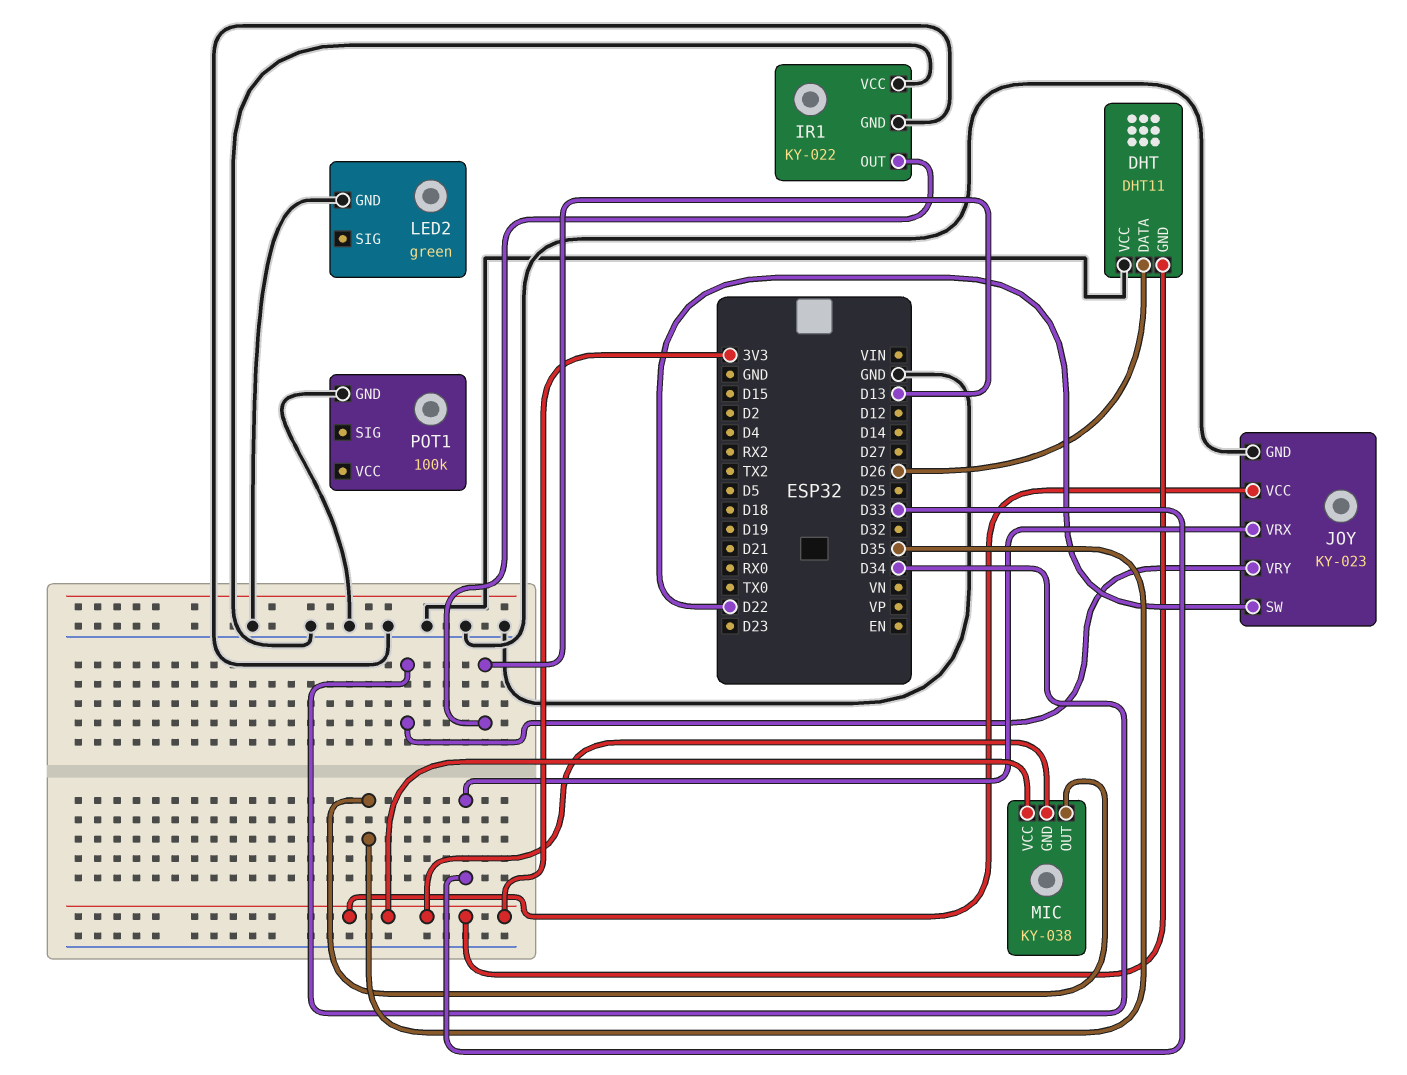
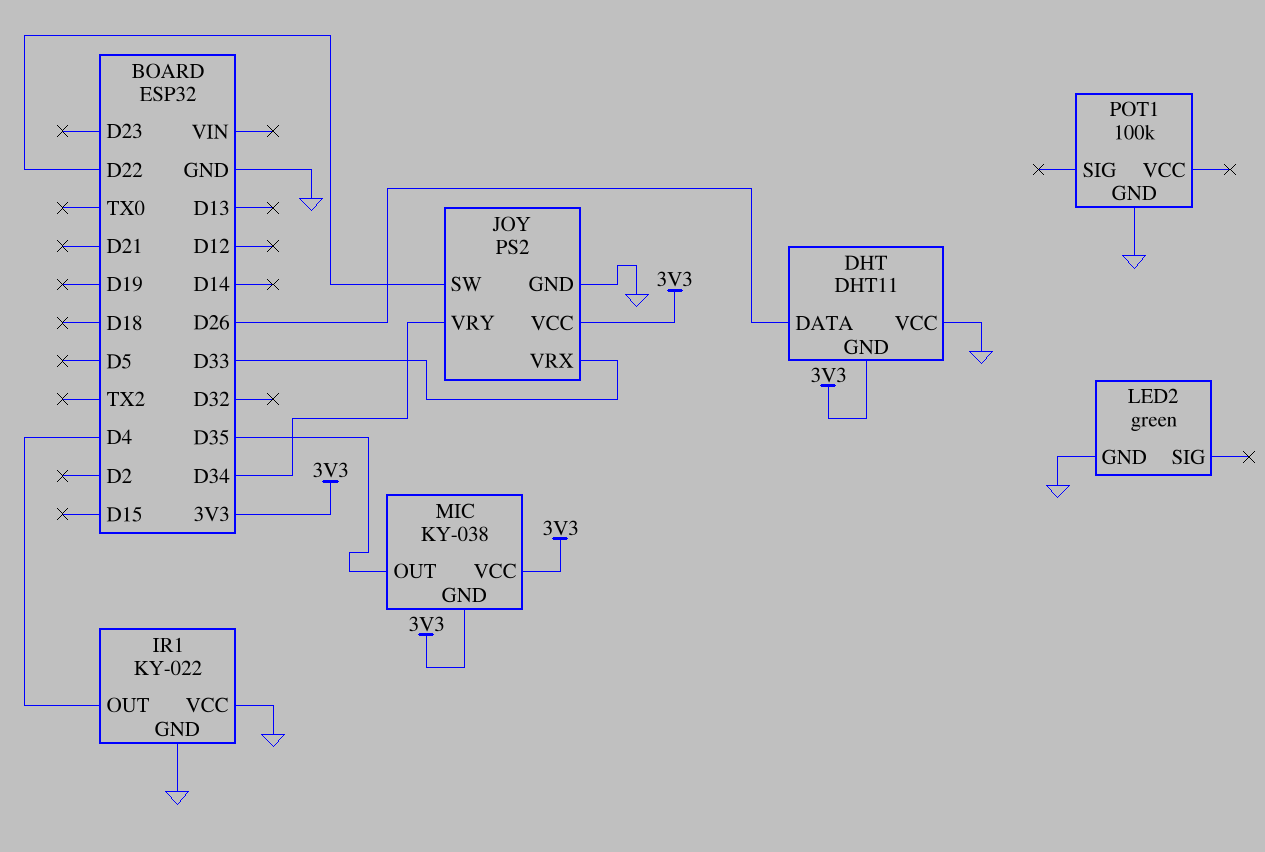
IR1 pin OUT: D13 -> D4
JOY: KY-023 -> PS2

